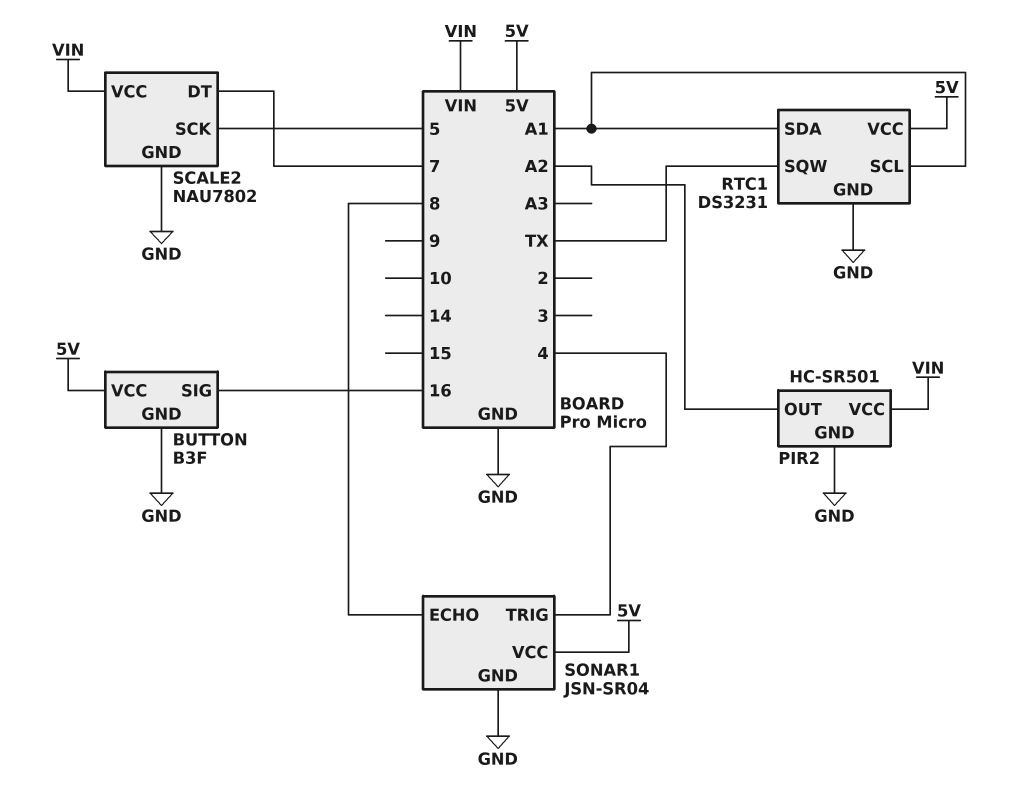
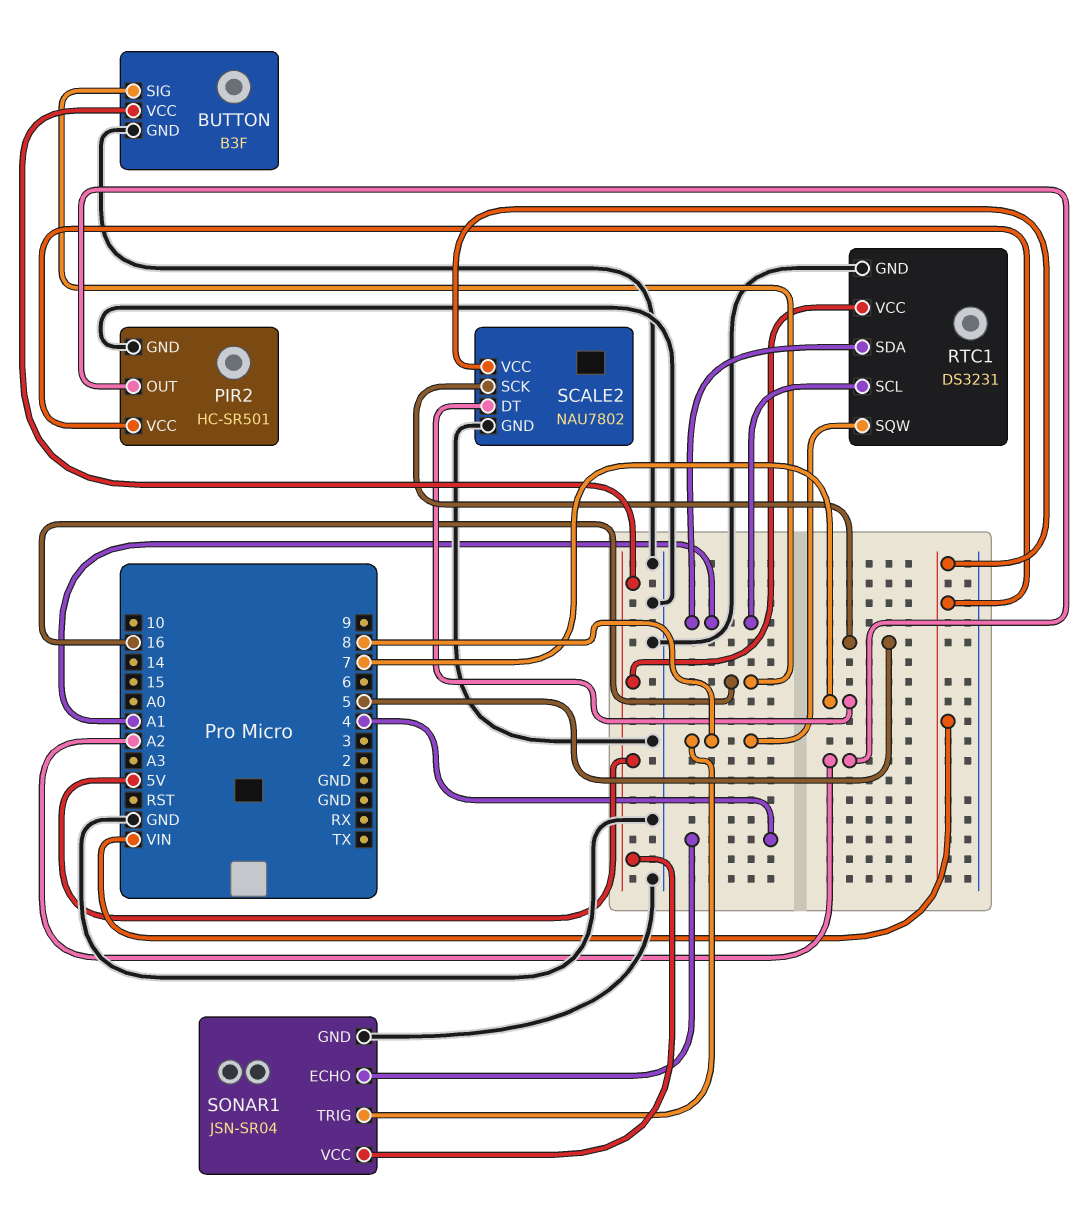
RTC1 pin SQW: TX -> 8
SONAR1 pin ECHO: 8 -> 4
SONAR1 pin TRIG: 4 -> 8

